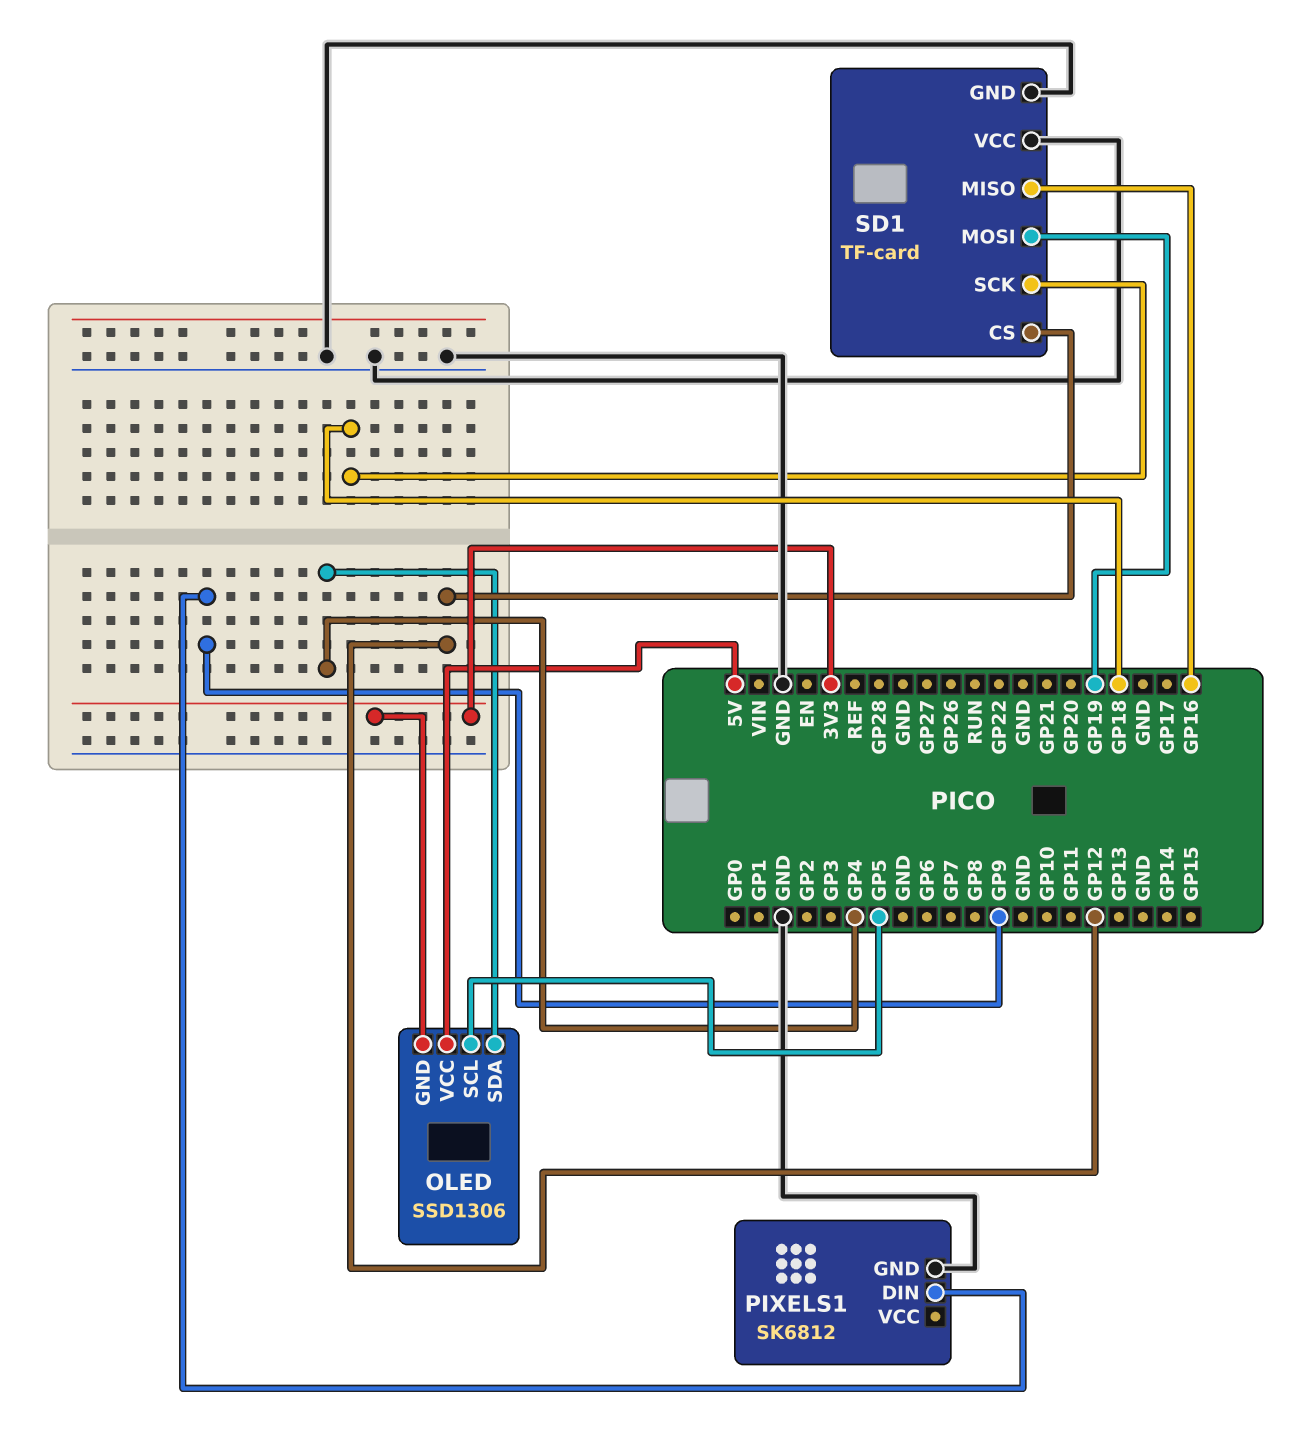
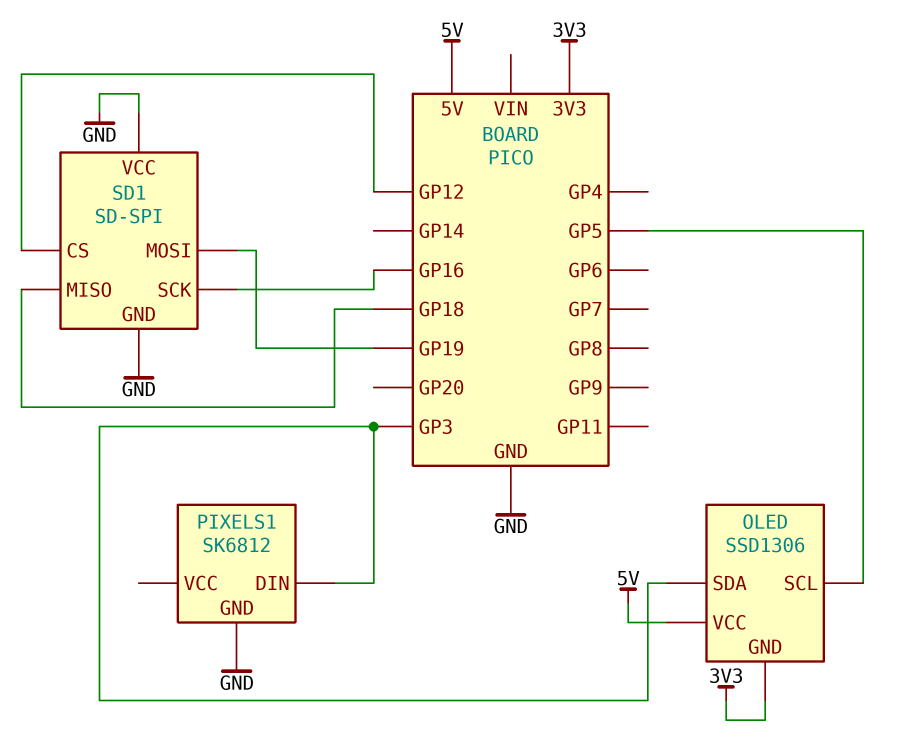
OLED pin SDA: GP4 -> GP3
PIXELS1 pin DIN: GP9 -> GP3
SD1: TF-card -> SD-SPI
SD1 pin MISO: GP16 -> GP18
SD1 pin SCK: GP18 -> GP16

